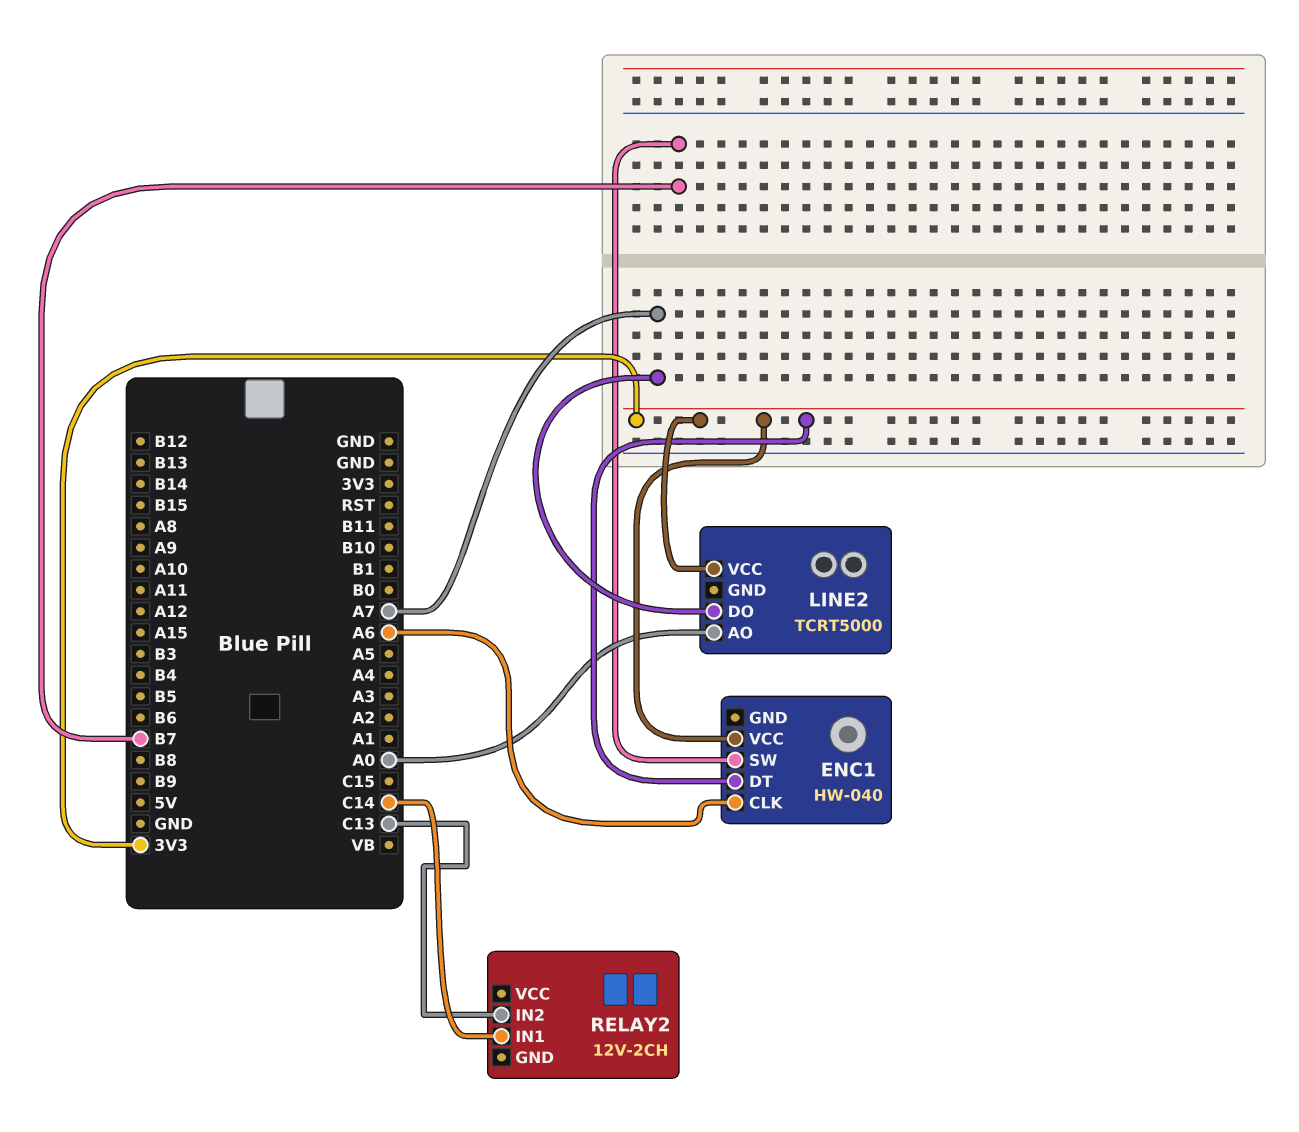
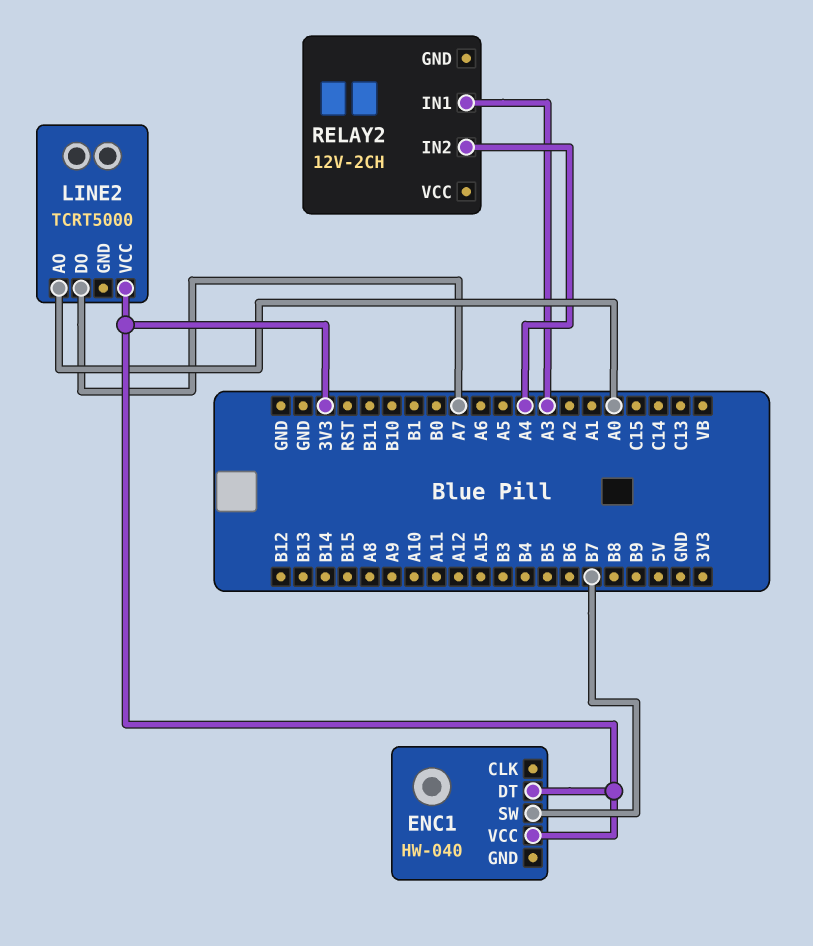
ENC1 pin CLK: A6 -> none
RELAY2 pin IN1: C14 -> A3
RELAY2 pin IN2: C13 -> A4

